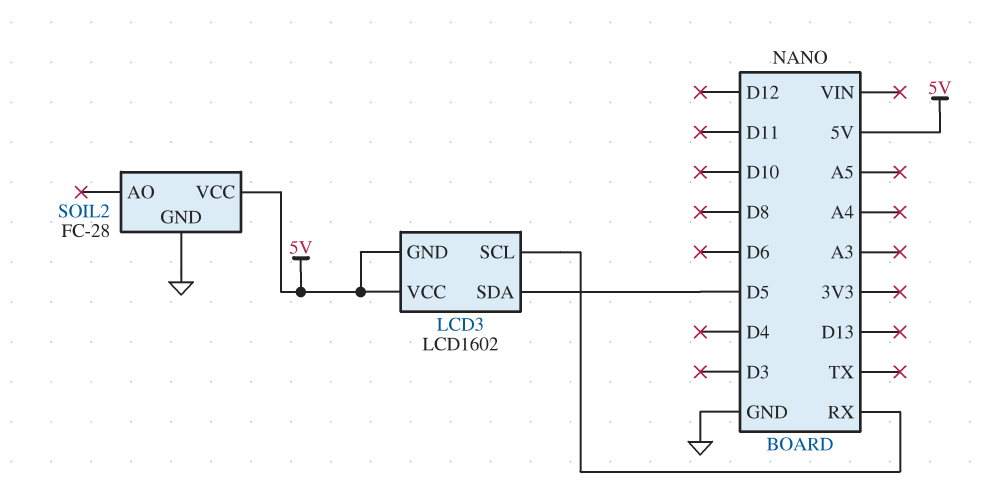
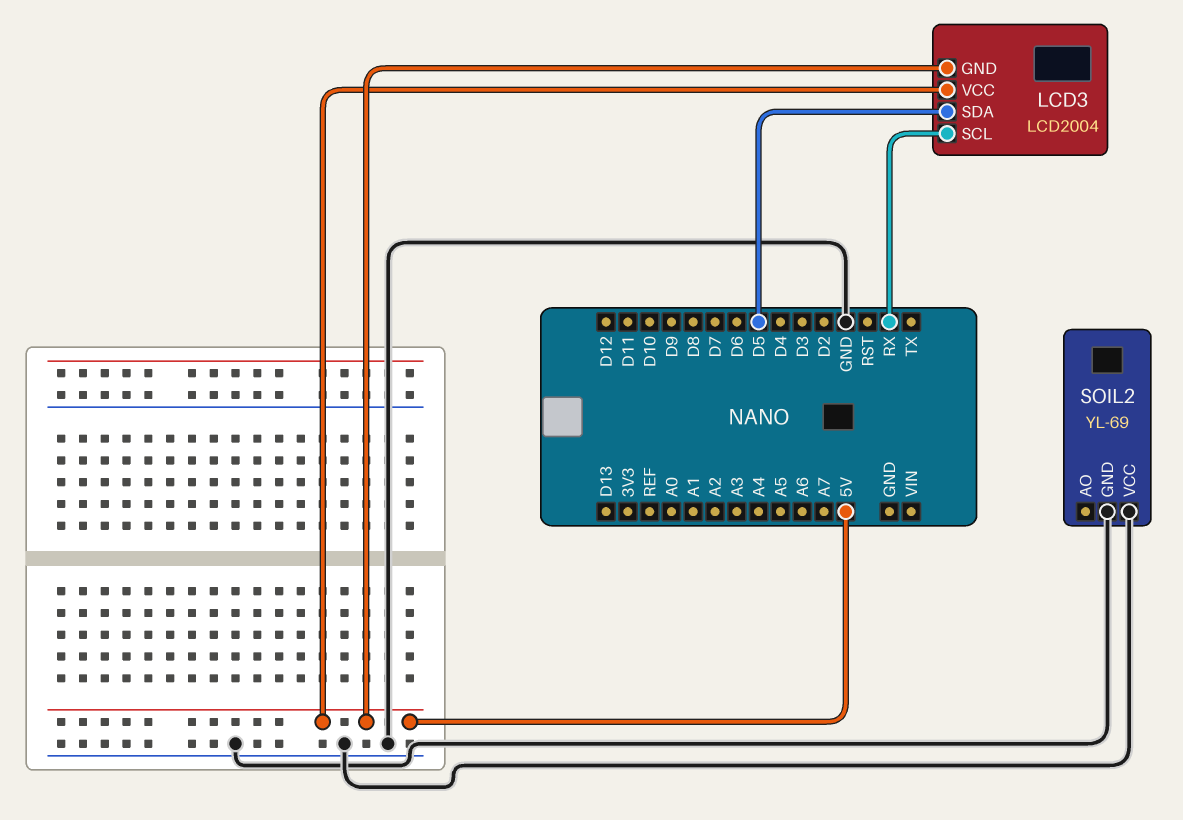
LCD3: LCD1602 -> LCD2004
SOIL2: FC-28 -> YL-69
SOIL2 pin VCC: 5V -> GND

